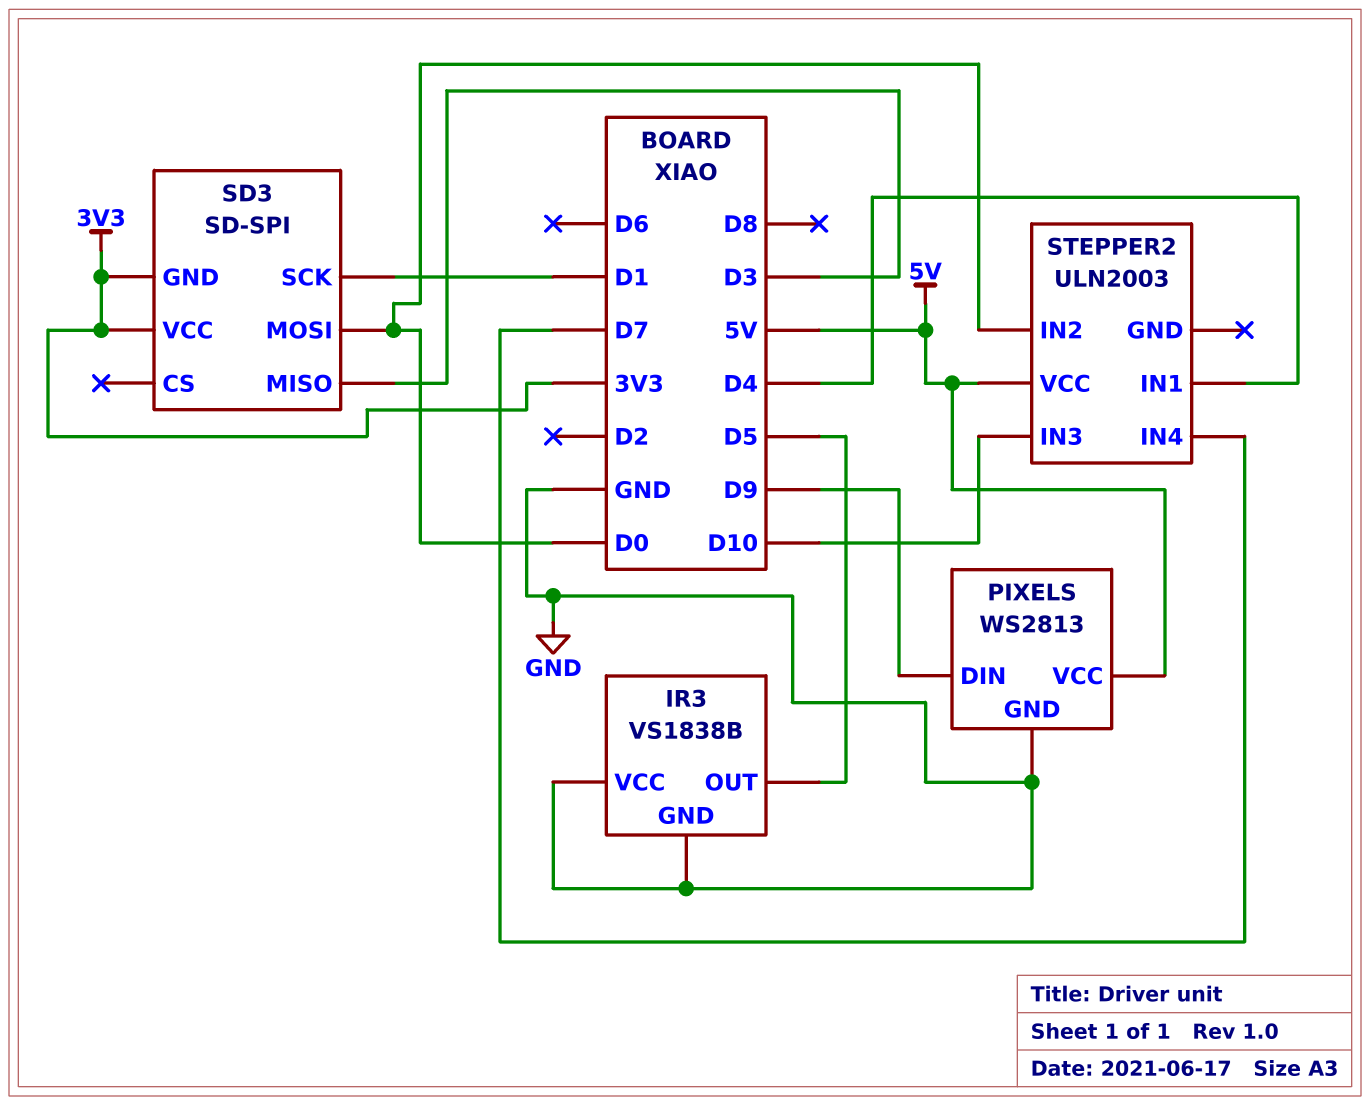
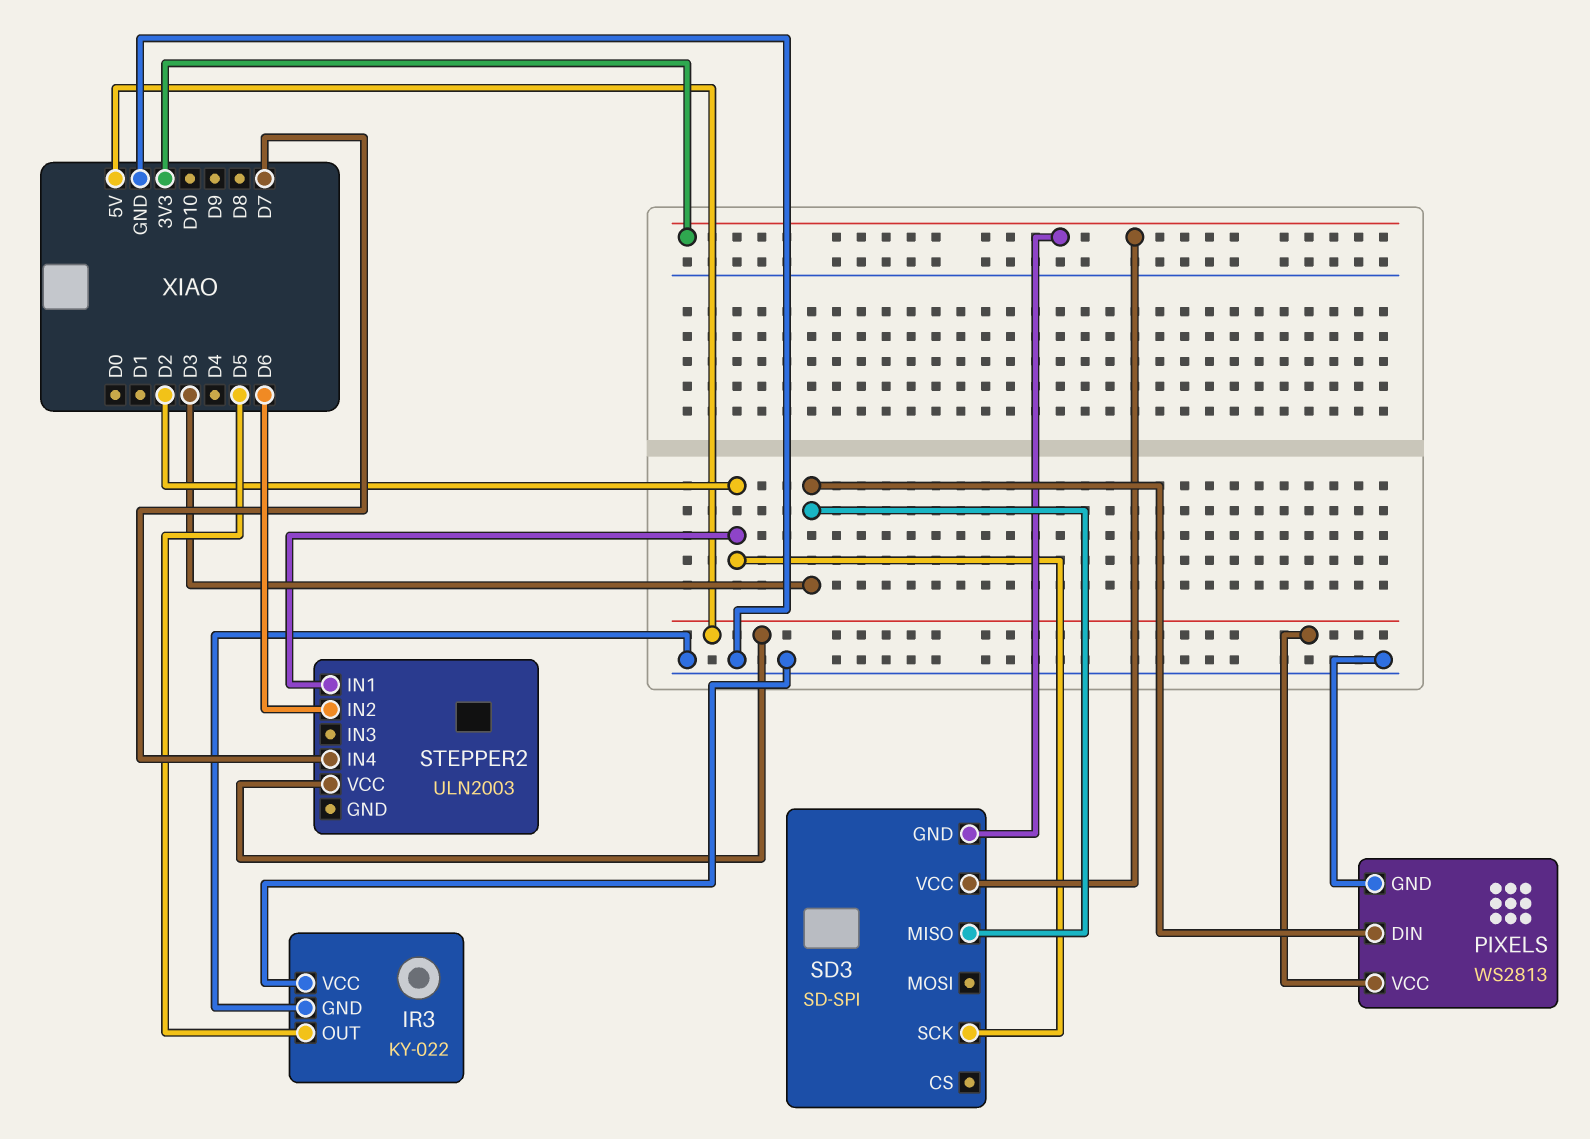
IR3: VS1838B -> KY-022
PIXELS pin DIN: D9 -> D3
SD3 pin MOSI: D0 -> none
SD3 pin SCK: D1 -> D2
STEPPER2 pin IN1: D4 -> D2
STEPPER2 pin IN2: D0 -> D6
STEPPER2 pin IN3: D10 -> none

